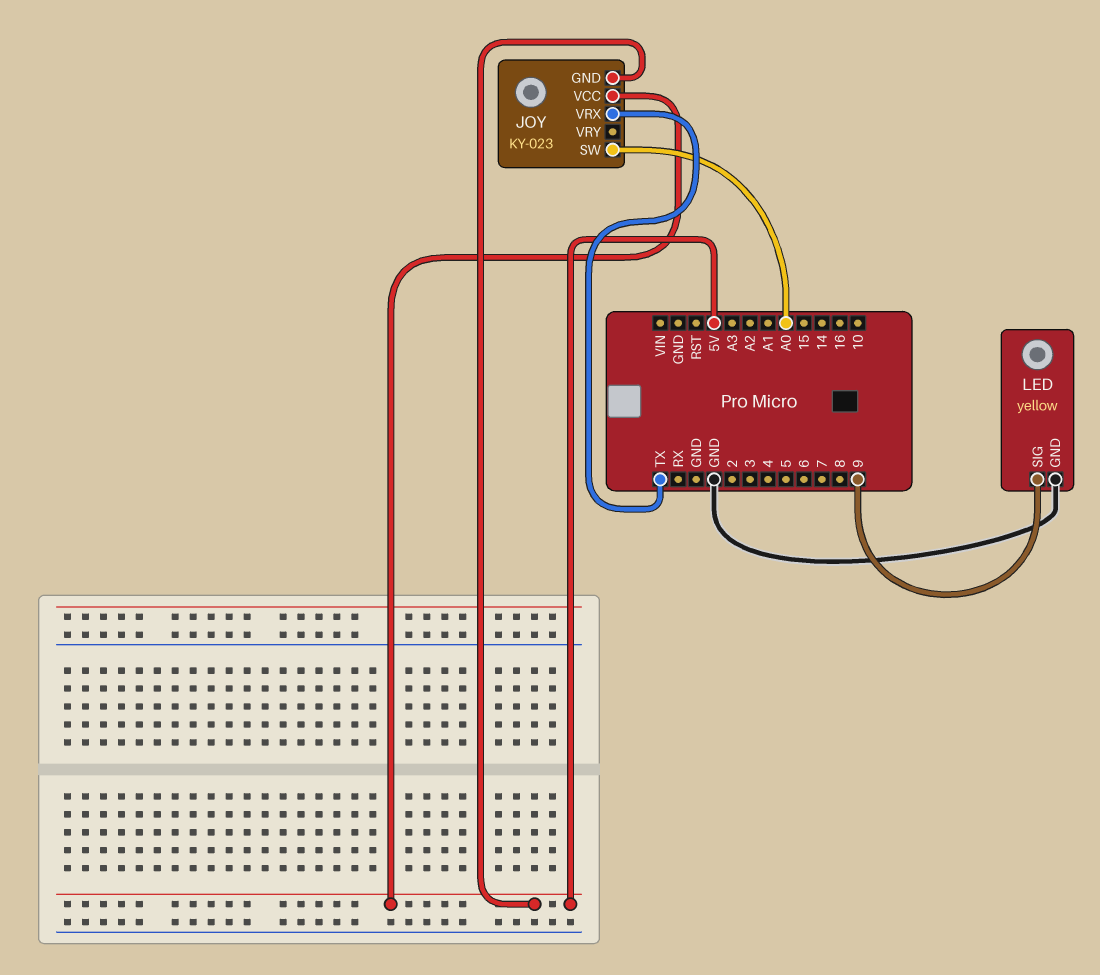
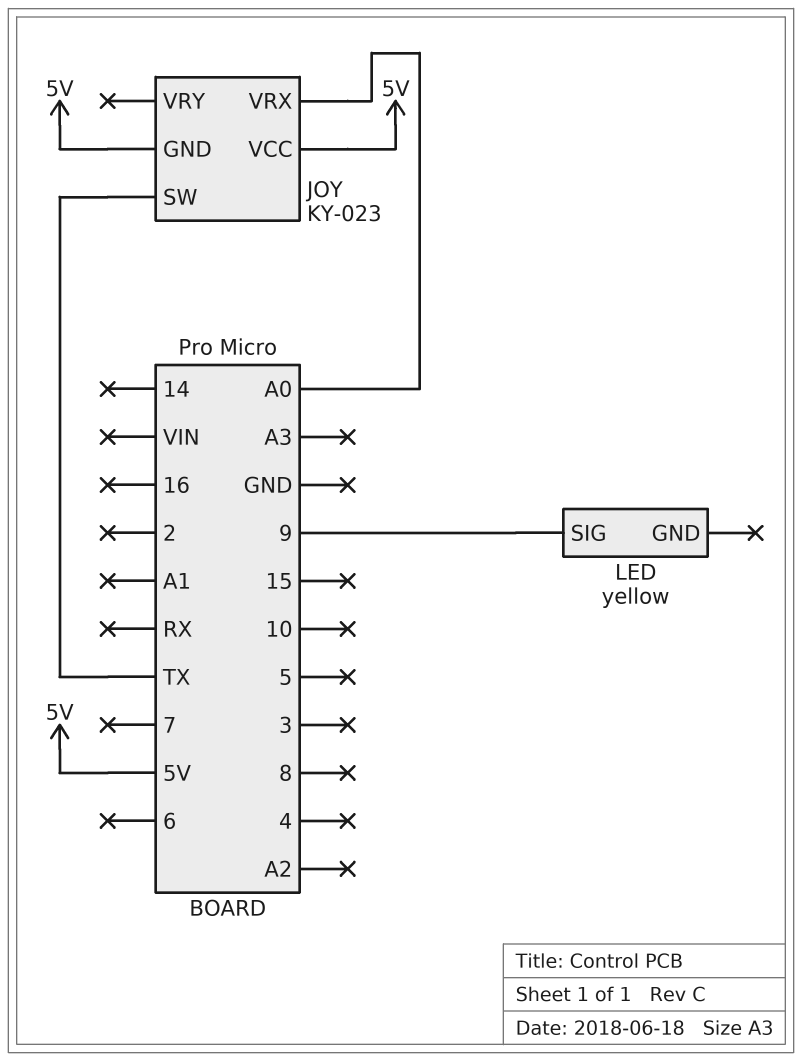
JOY pin SW: A0 -> TX
JOY pin VRX: TX -> A0
LED pin GND: GND -> none

